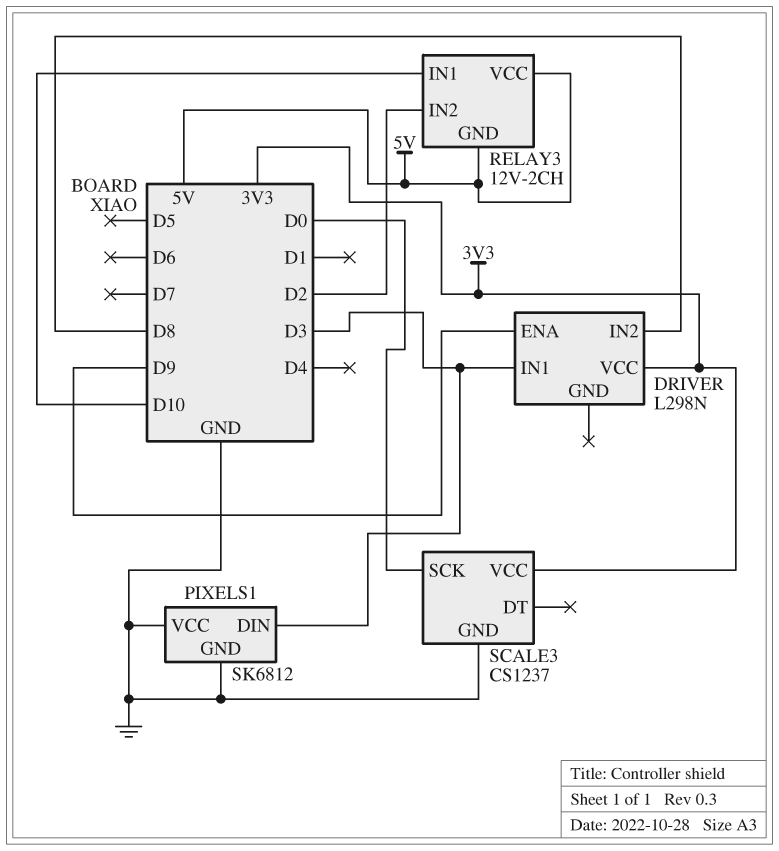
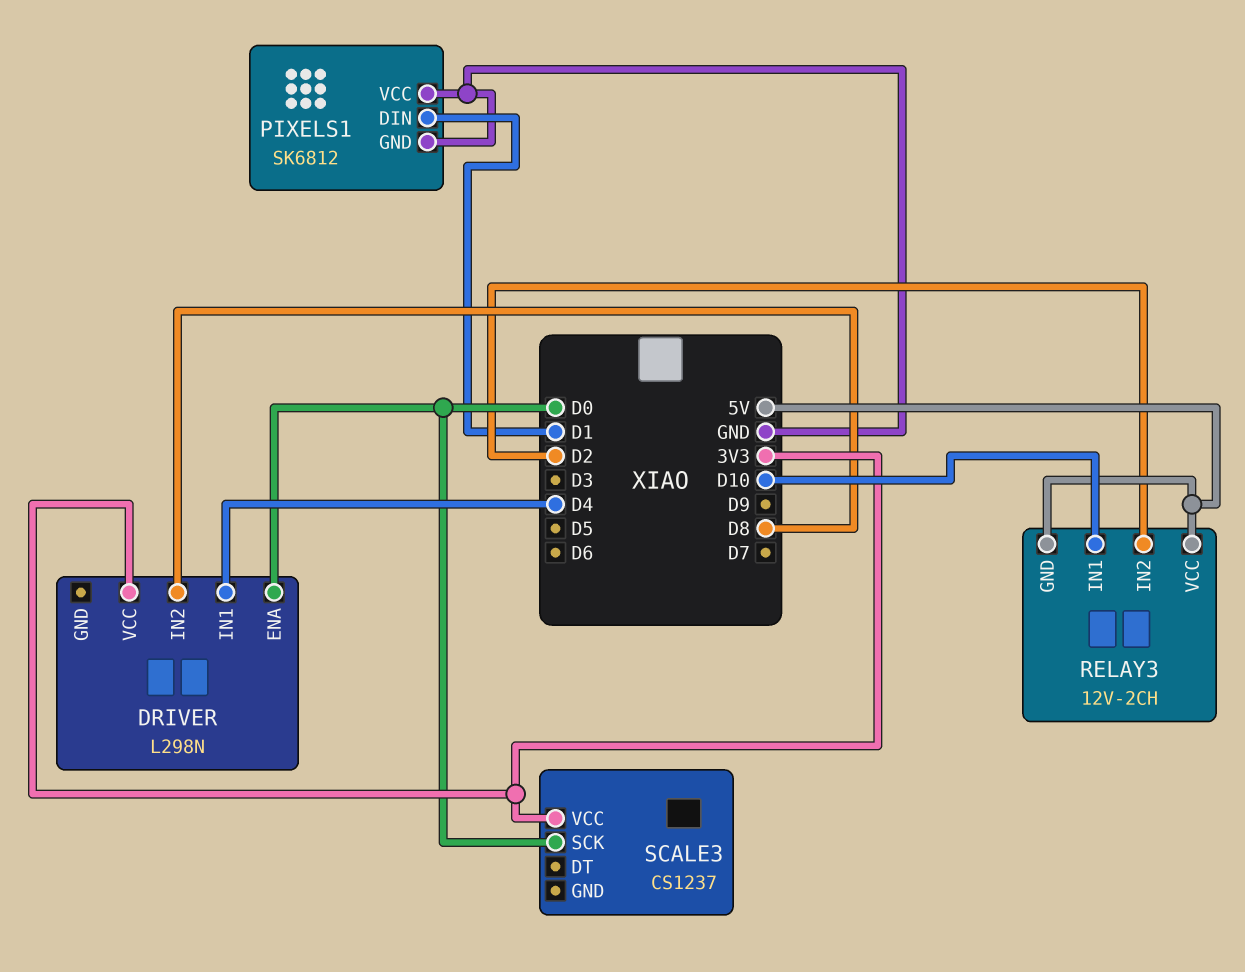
DRIVER pin ENA: D9 -> D0
DRIVER pin IN1: D3 -> D4
PIXELS1 pin DIN: D3 -> D1
SCALE3 pin GND: GND -> none

